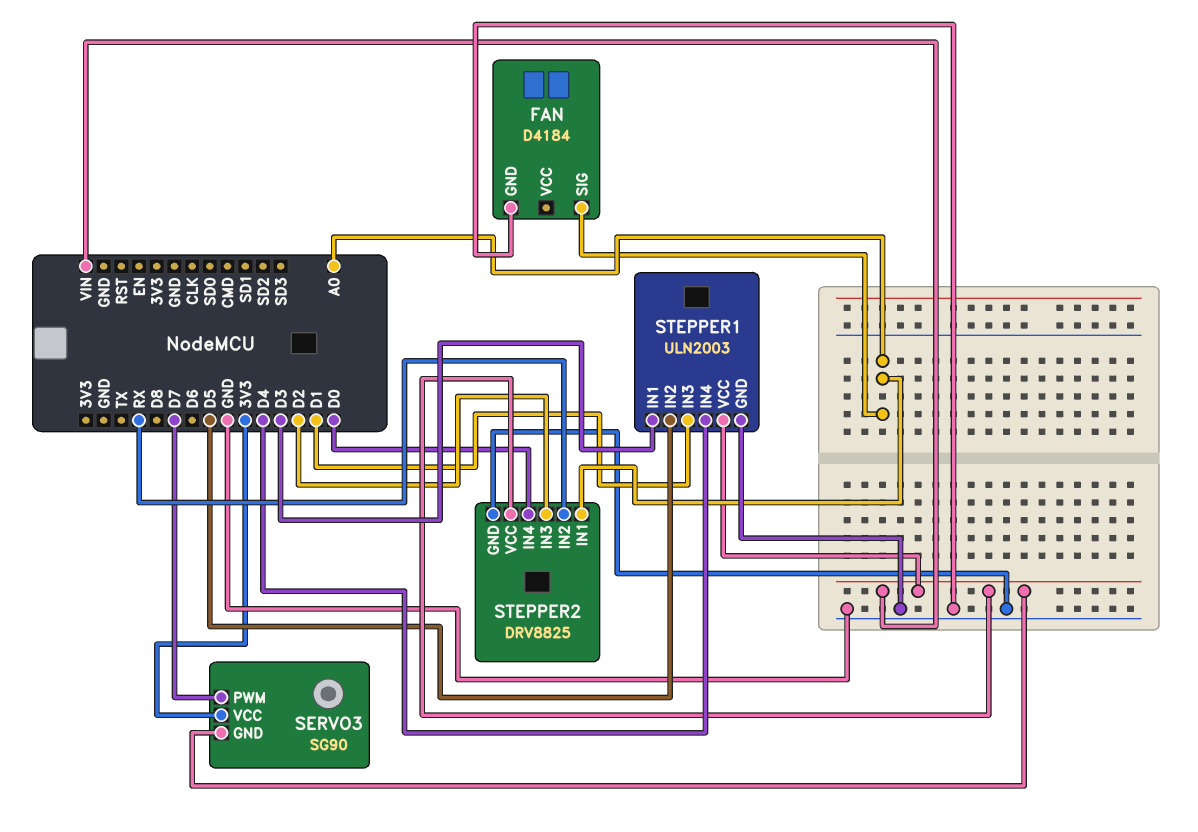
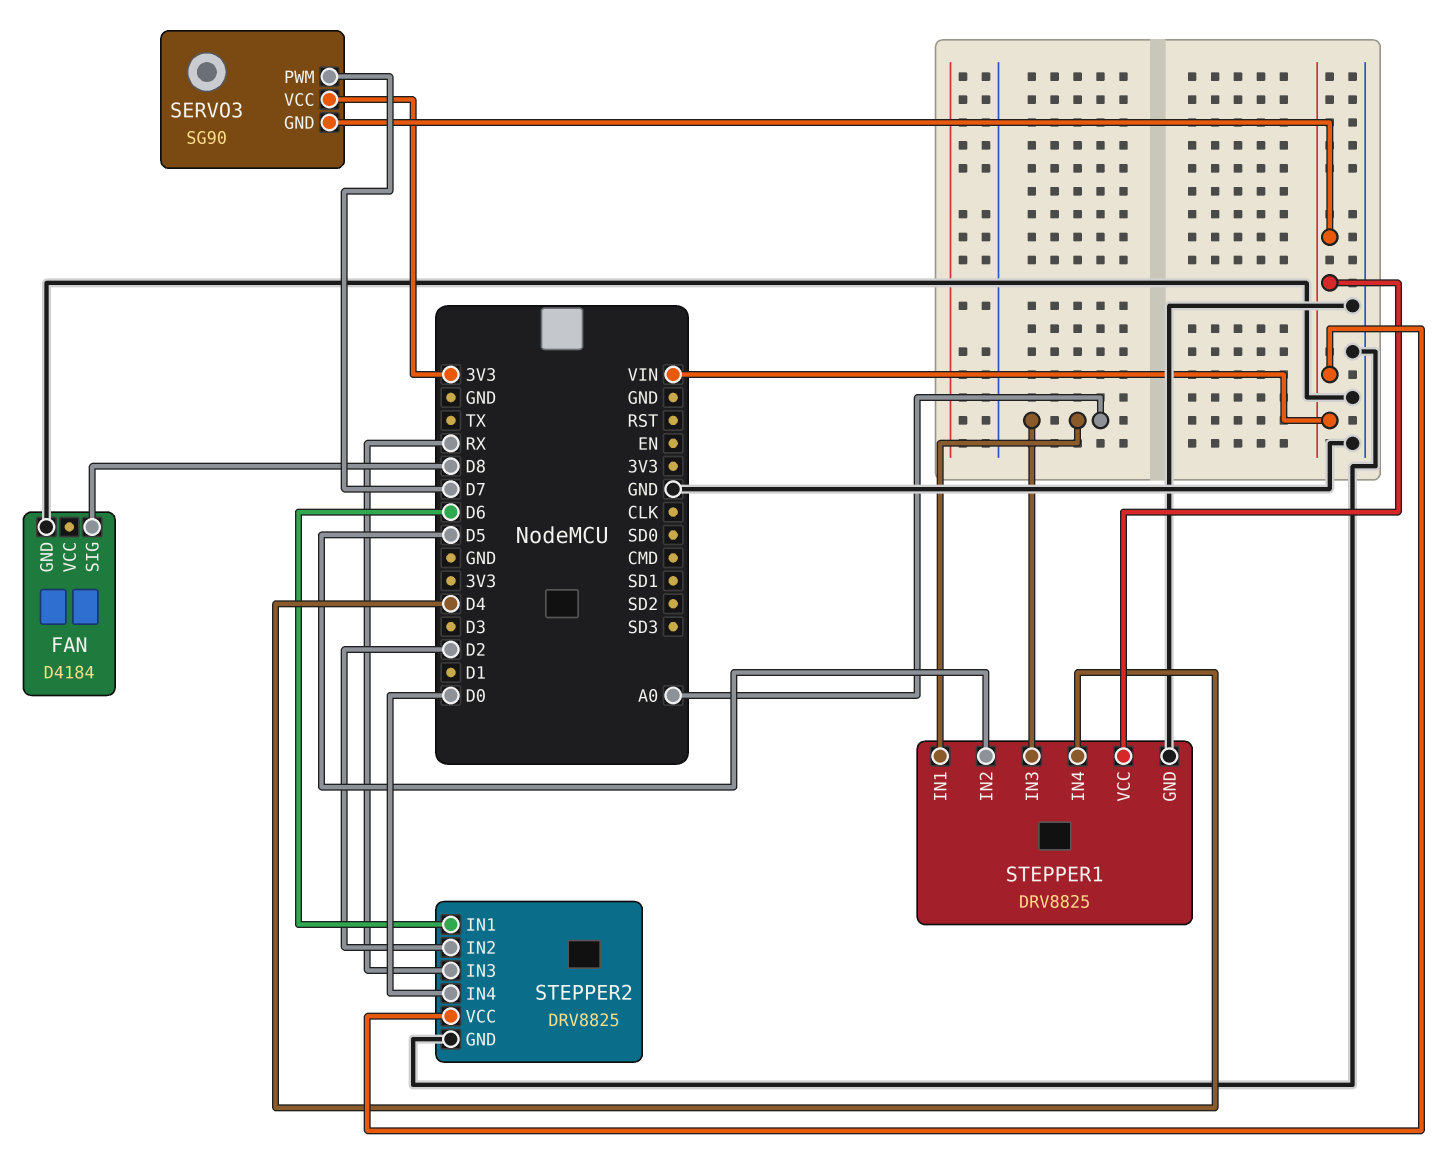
FAN pin SIG: A0 -> D8
STEPPER1: ULN2003 -> DRV8825
STEPPER1 pin IN1: D3 -> A0
STEPPER1 pin IN3: D1 -> A0
STEPPER2 pin IN1: A0 -> D6
STEPPER2 pin IN2: RX -> D2
STEPPER2 pin IN3: D2 -> RX

